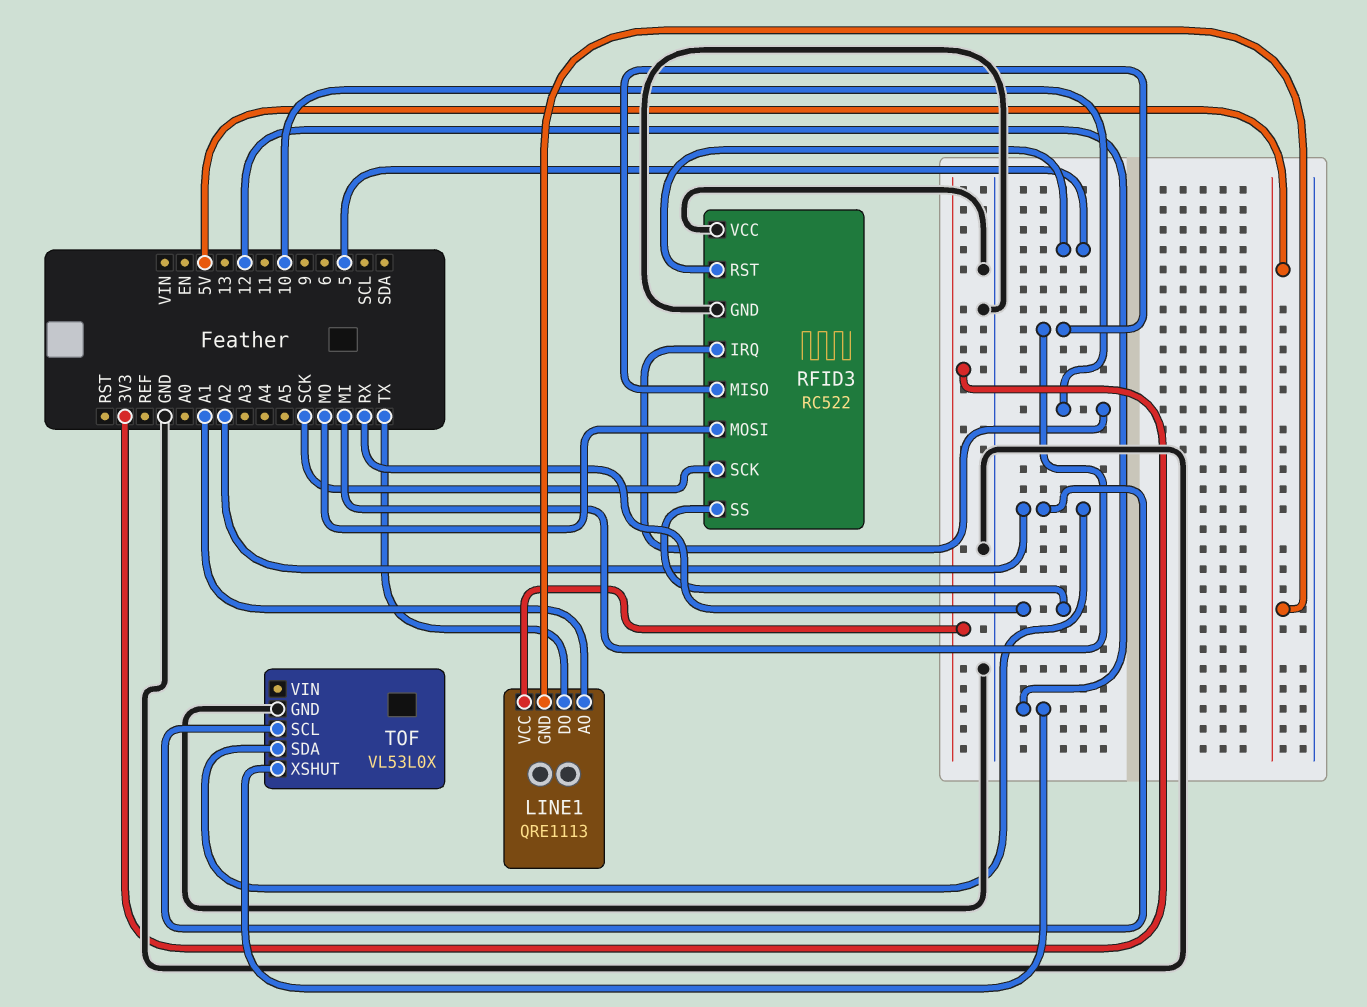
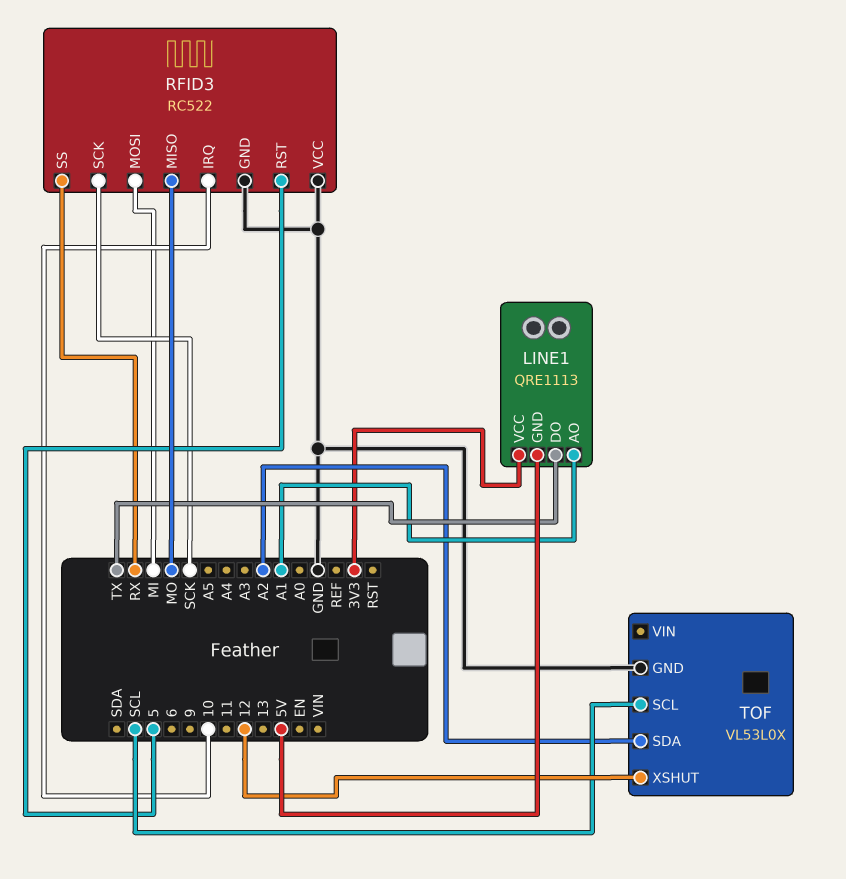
RFID3 pin MISO: MI -> MO
RFID3 pin MOSI: MO -> MI
TOF pin SCL: A2 -> SCL

